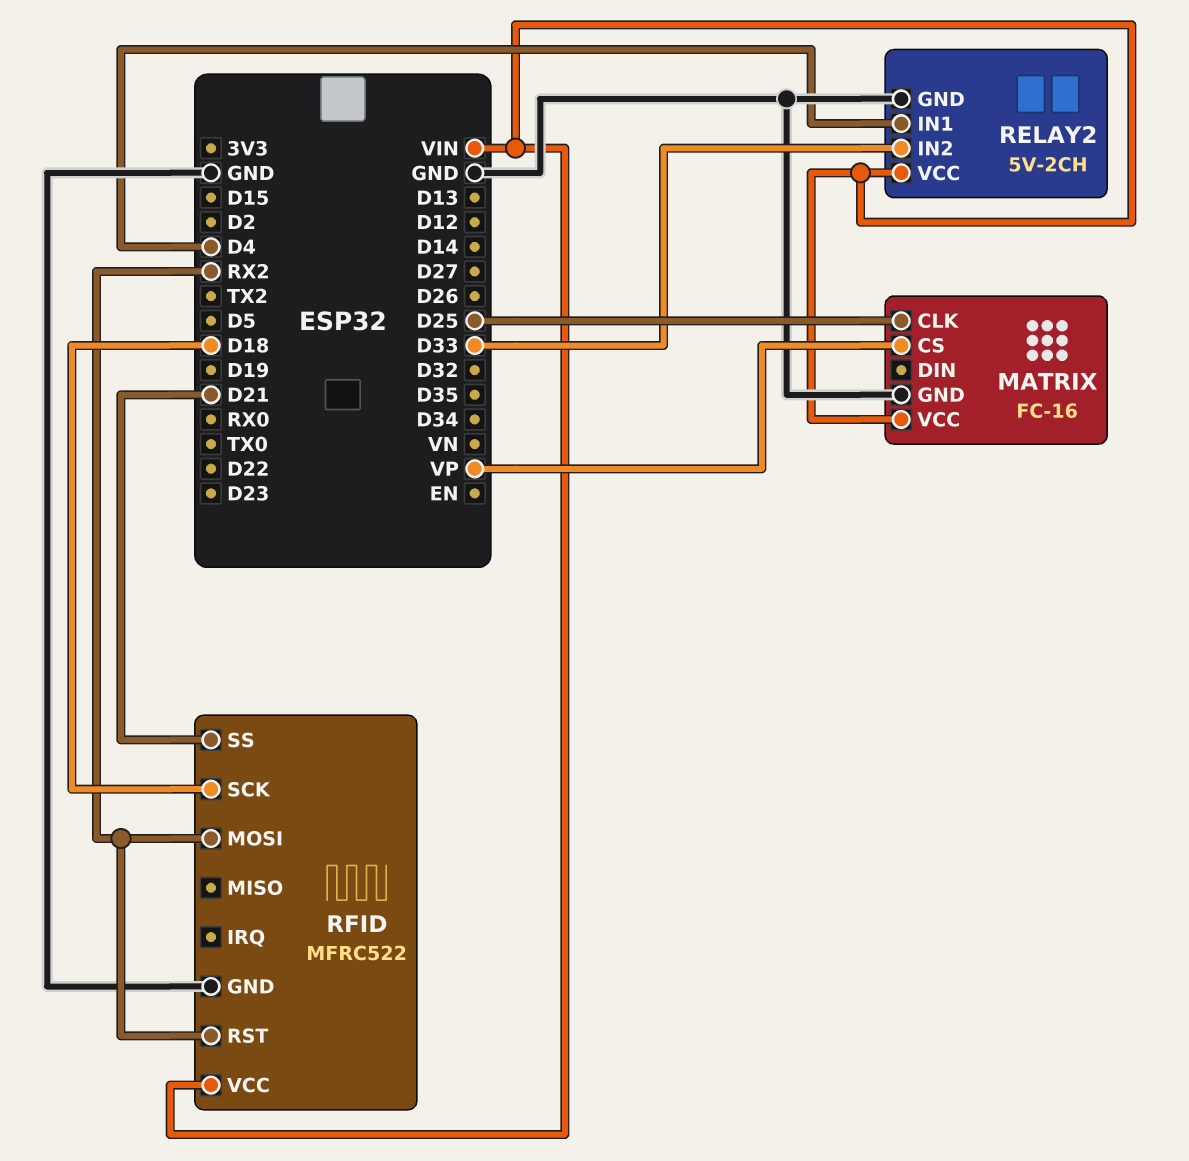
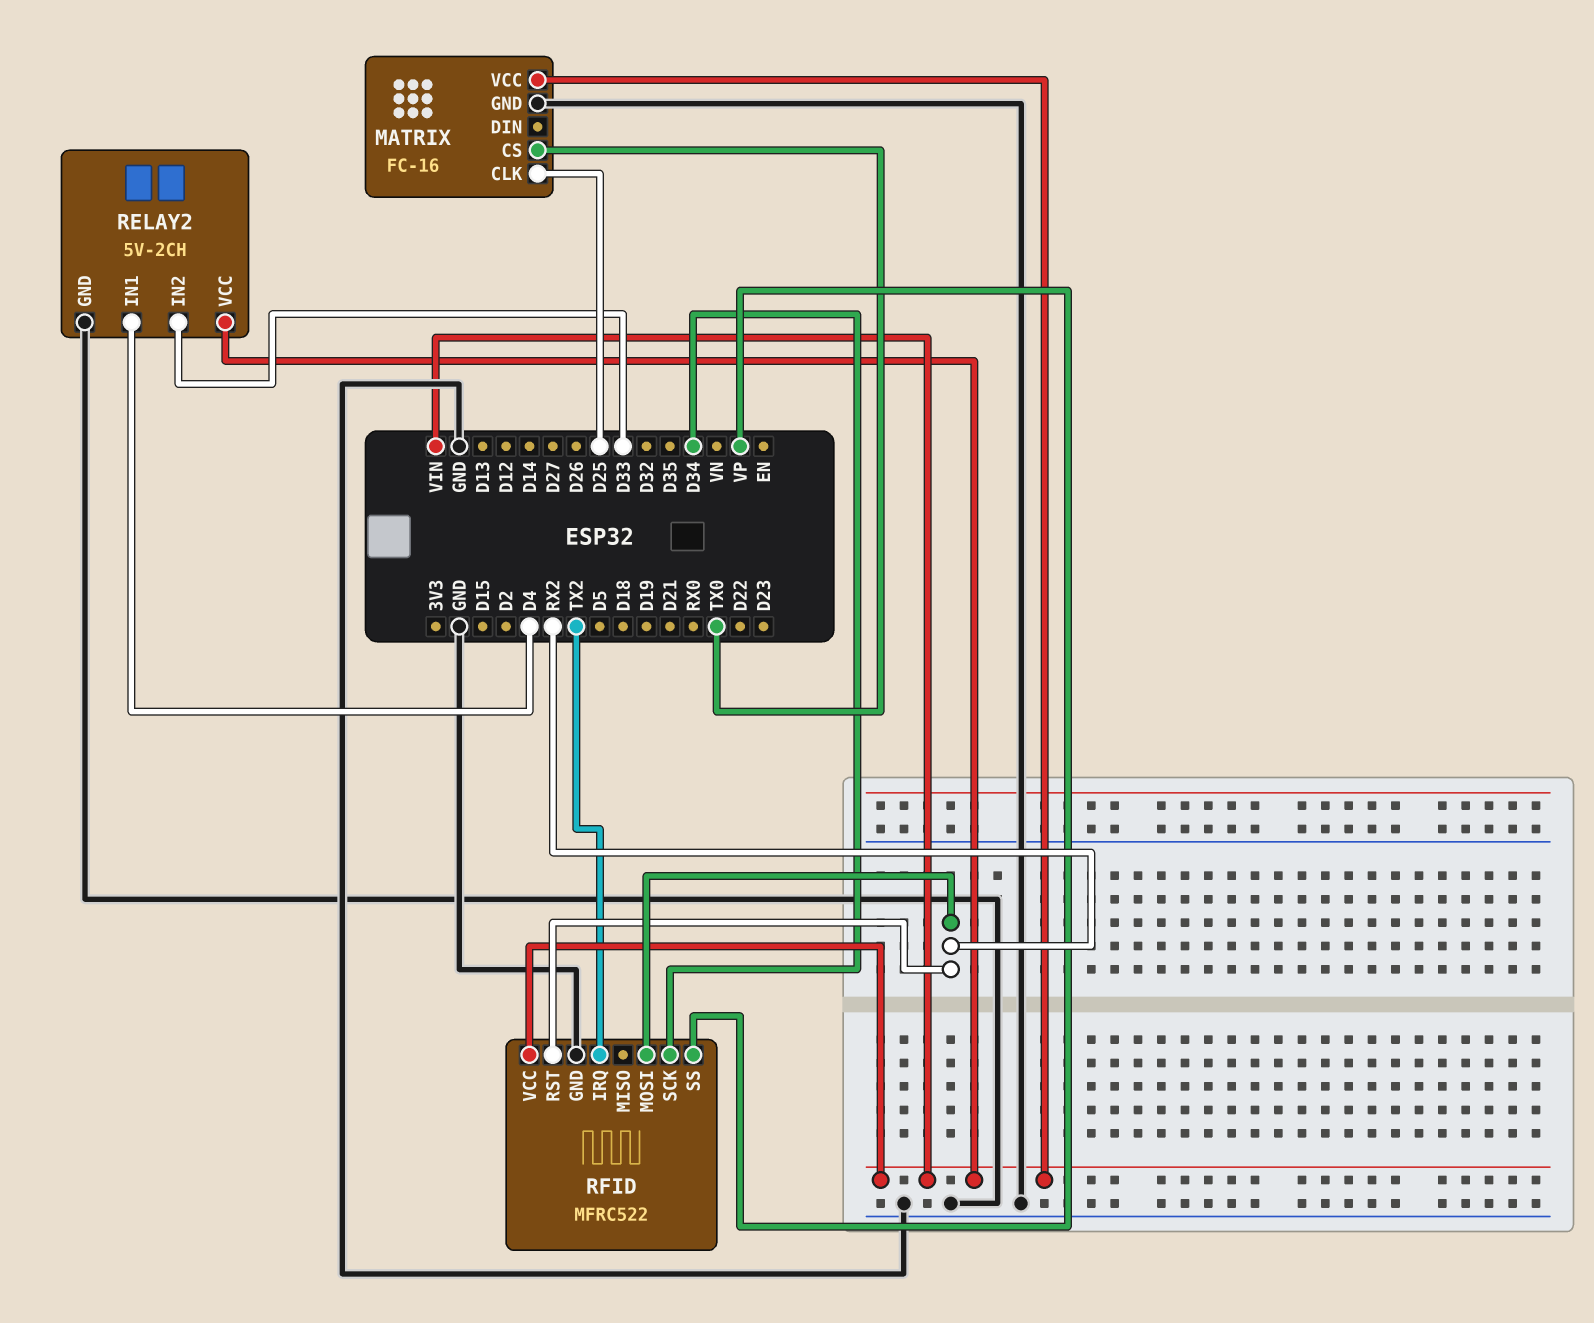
MATRIX pin CS: VP -> TX0
RFID pin IRQ: none -> TX2
RFID pin SCK: D18 -> D34
RFID pin SS: D21 -> VP

